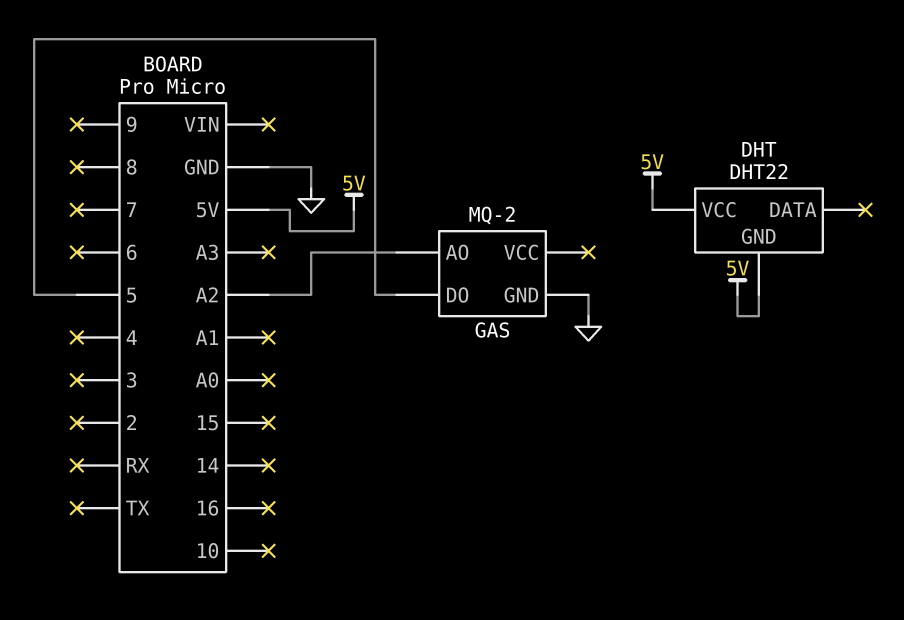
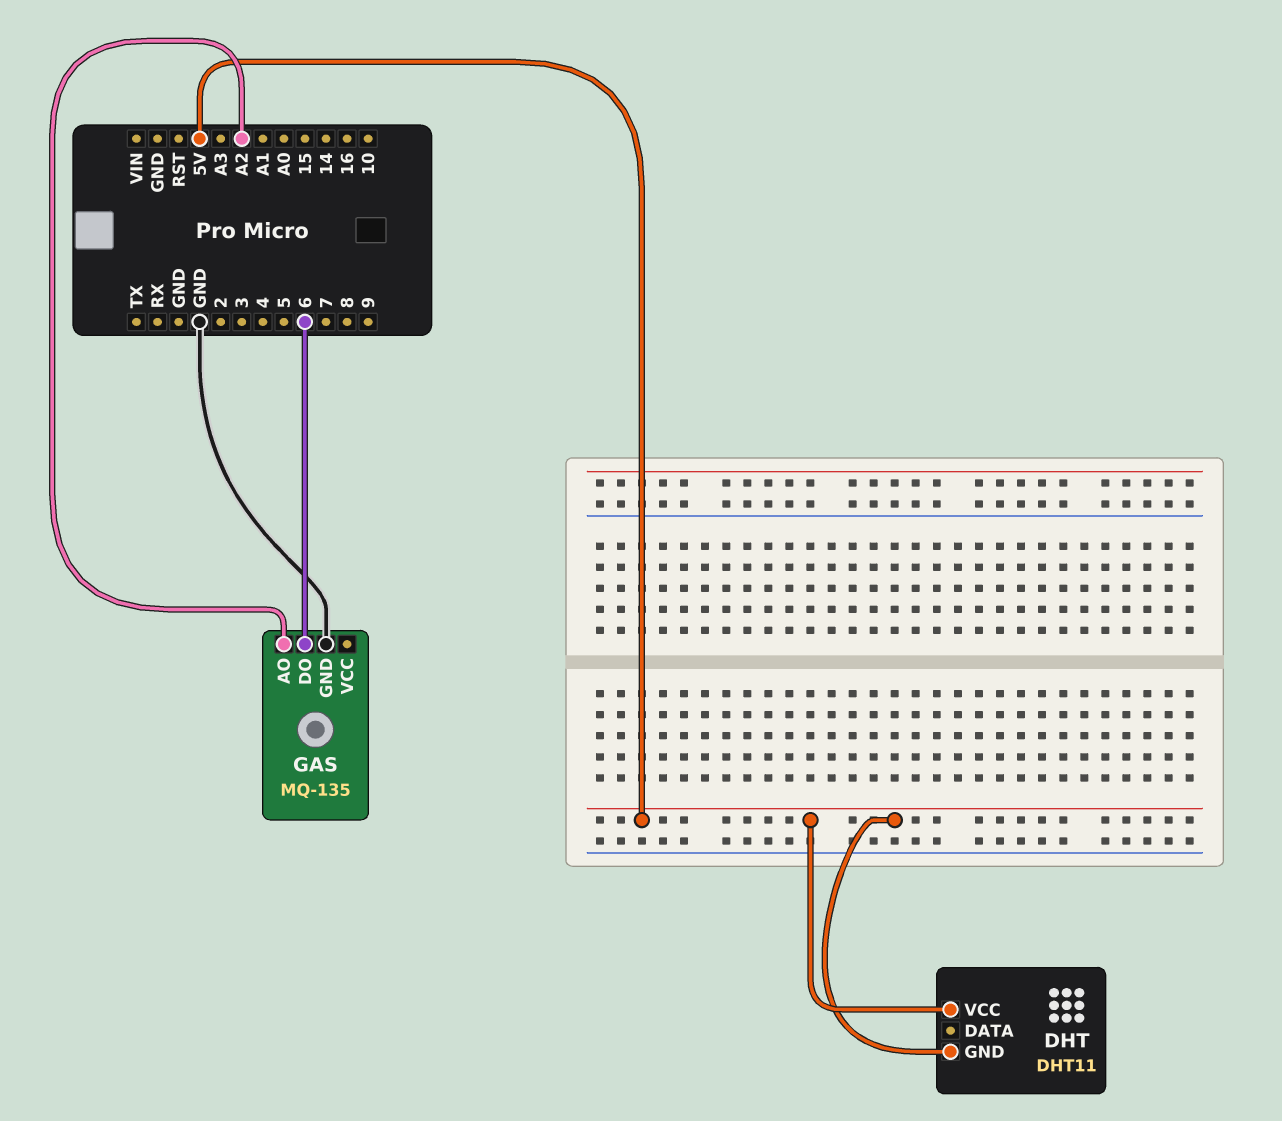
DHT: DHT22 -> DHT11
GAS: MQ-2 -> MQ-135
GAS pin DO: 5 -> 6

